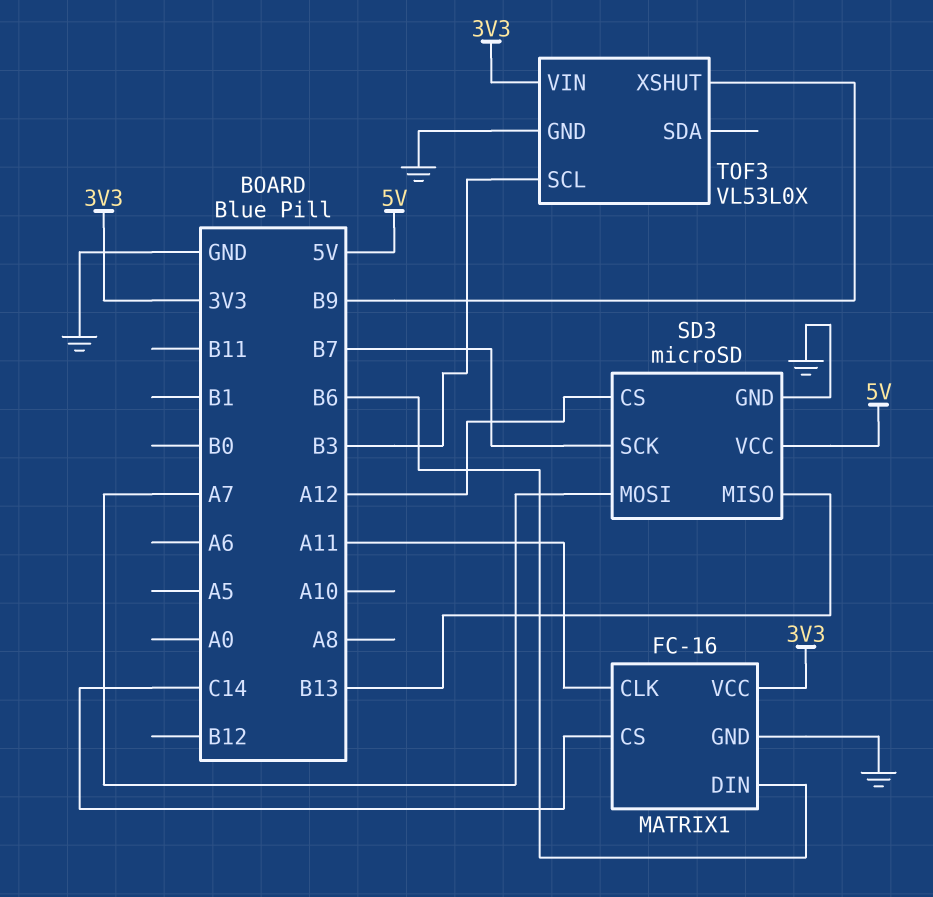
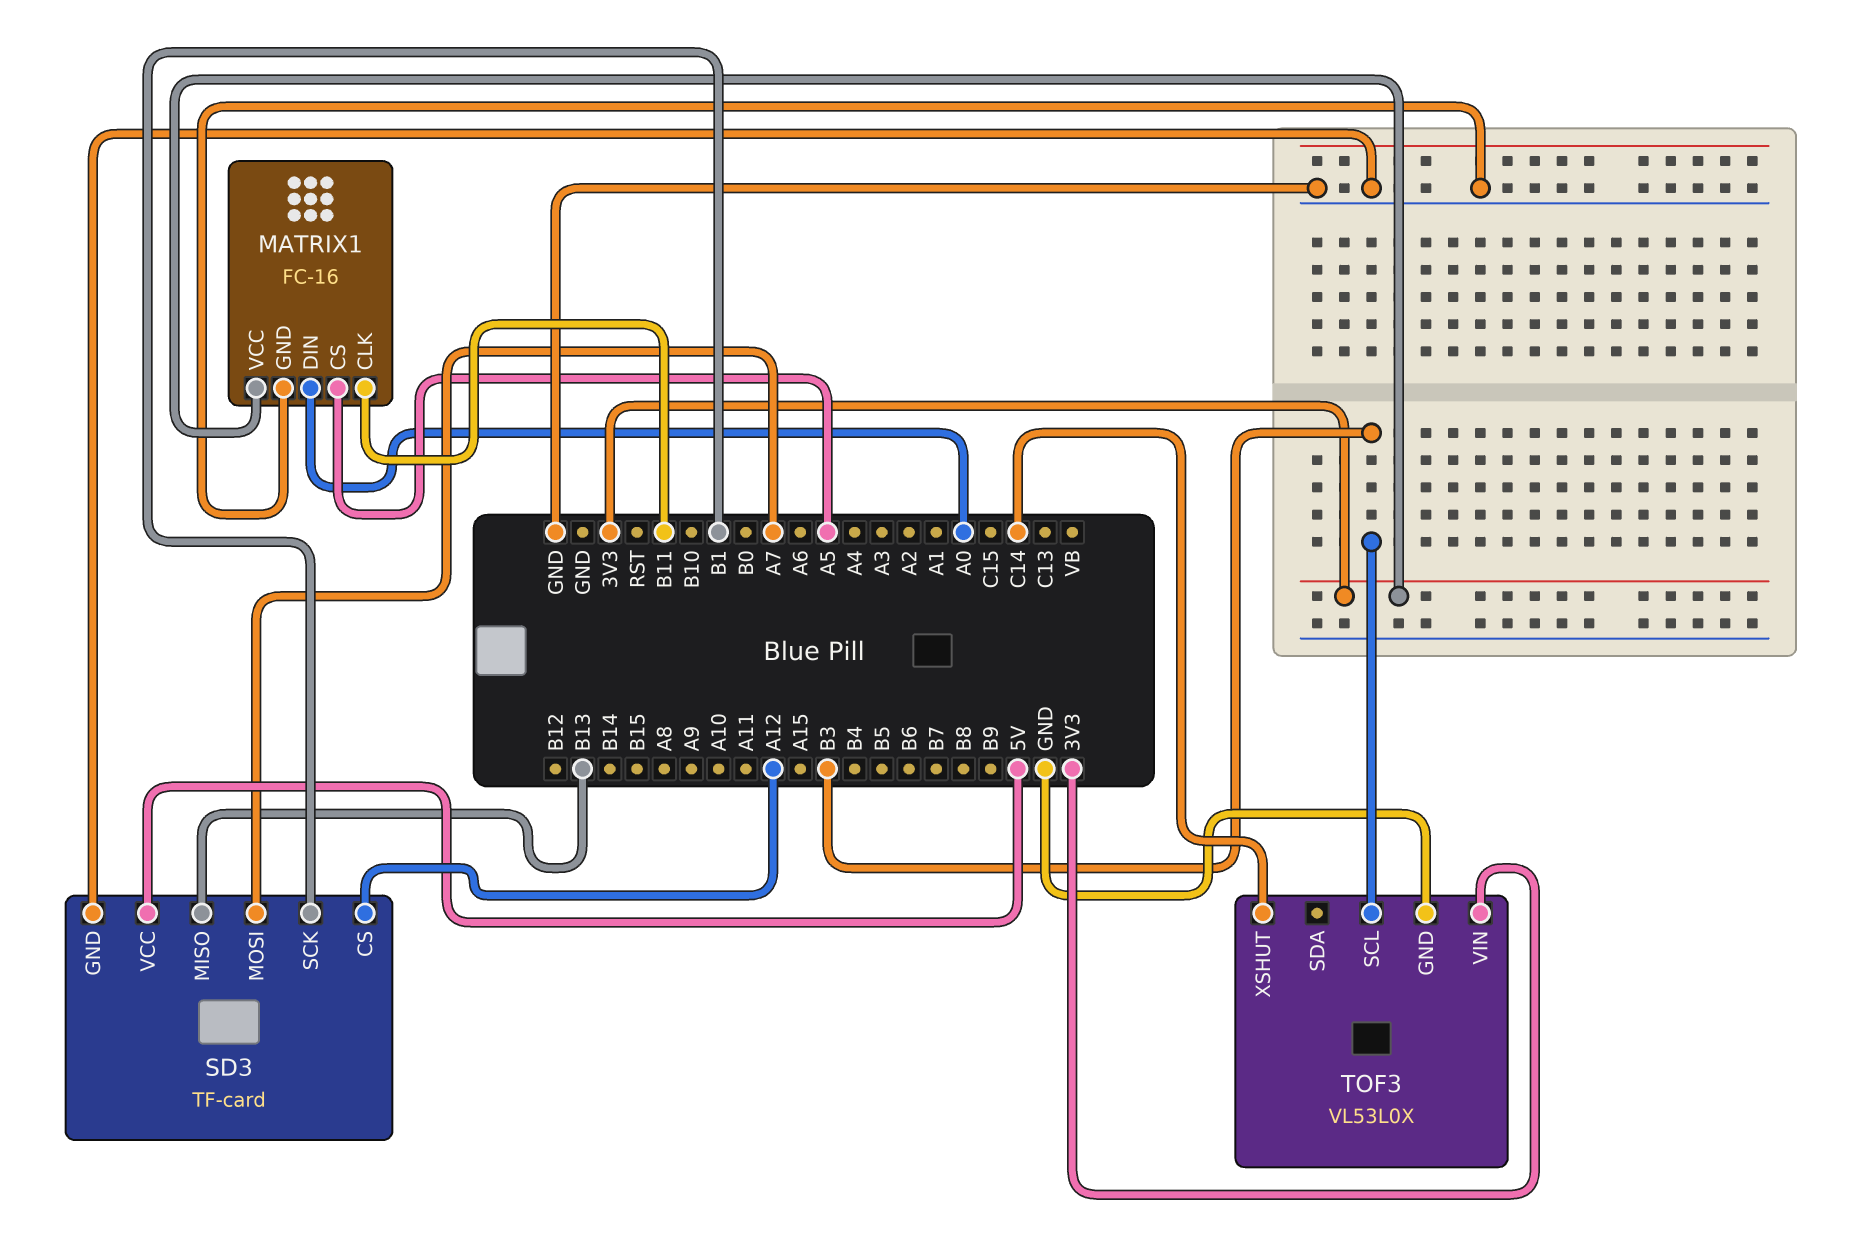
MATRIX1 pin CLK: A11 -> B11
MATRIX1 pin CS: C14 -> A5
MATRIX1 pin DIN: B6 -> A0
SD3: microSD -> TF-card
SD3 pin SCK: B7 -> B1
TOF3 pin XSHUT: B9 -> C14

